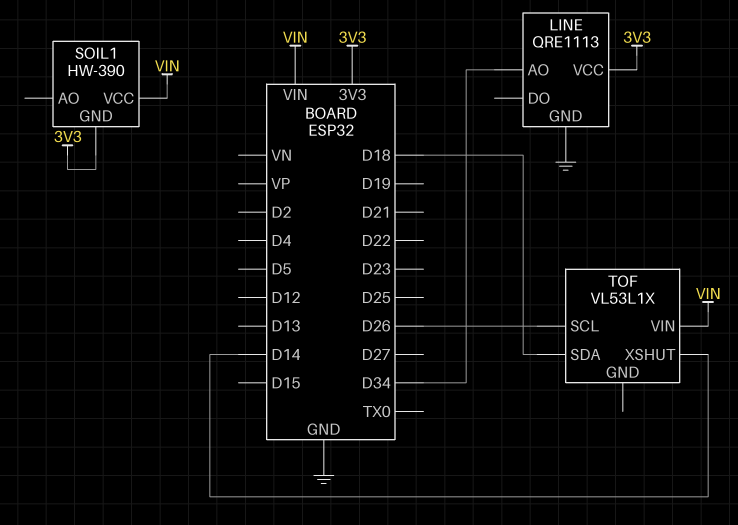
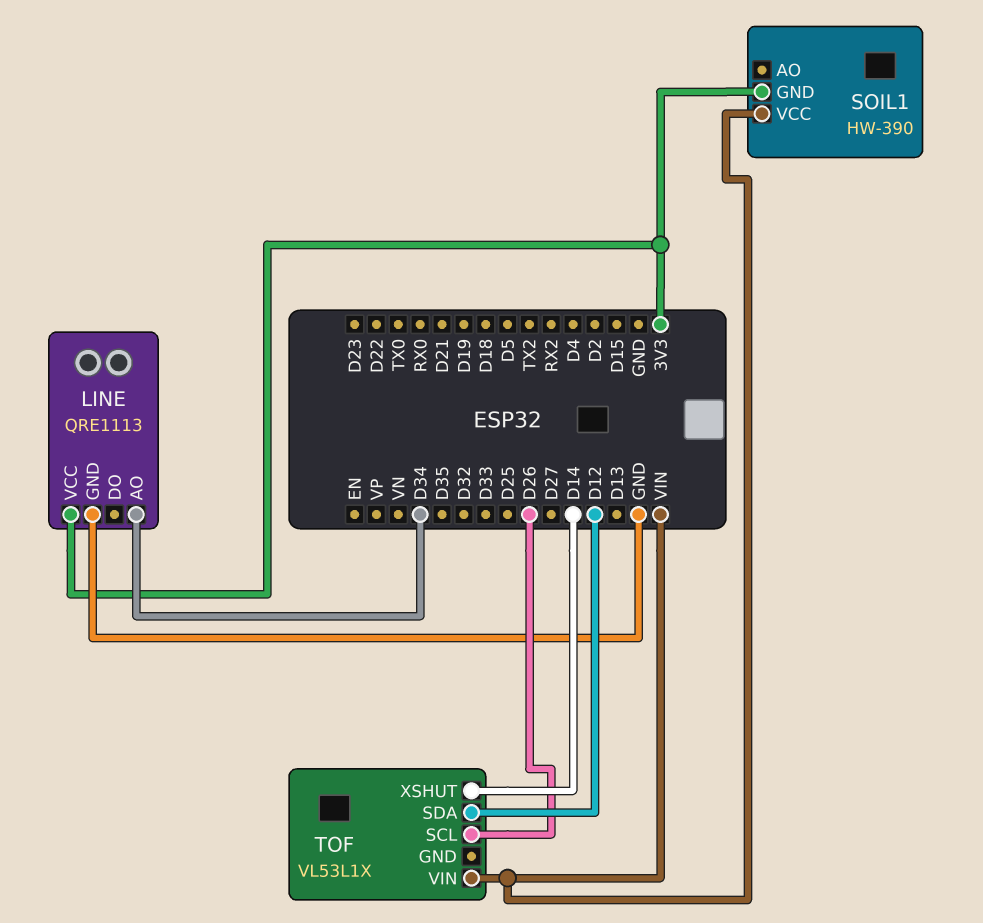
TOF pin SDA: D18 -> D12

